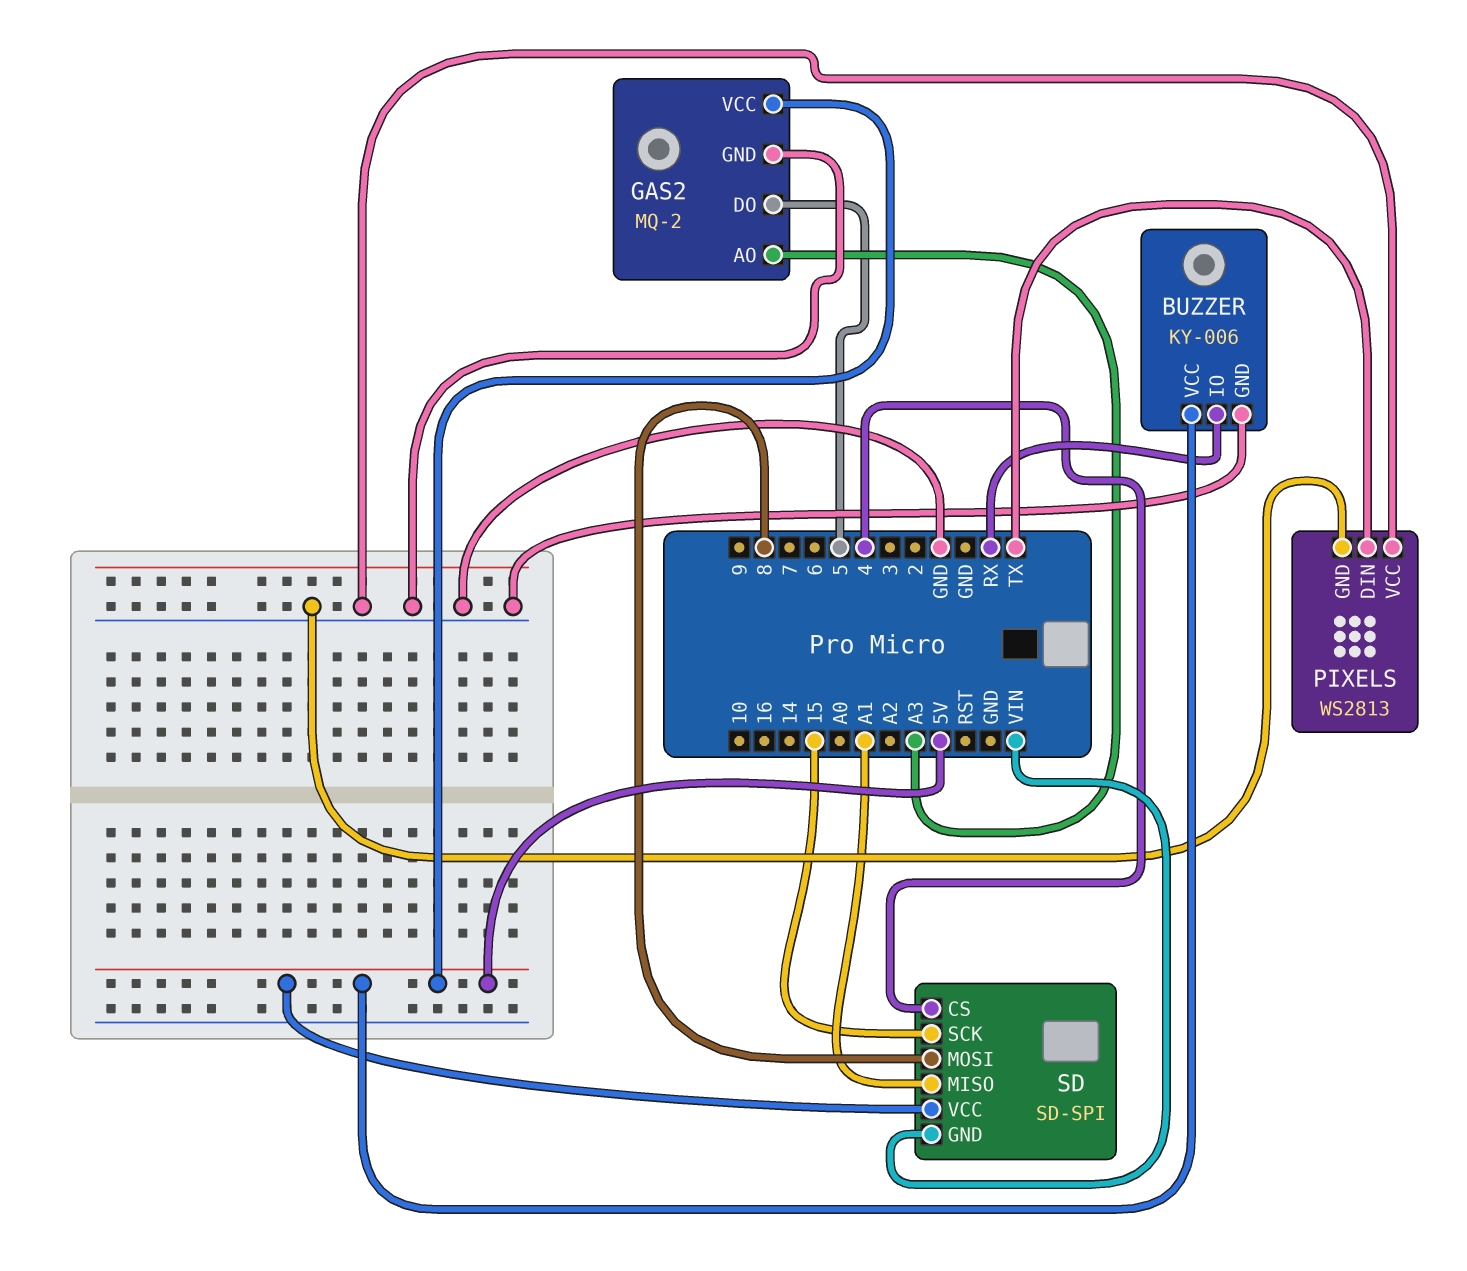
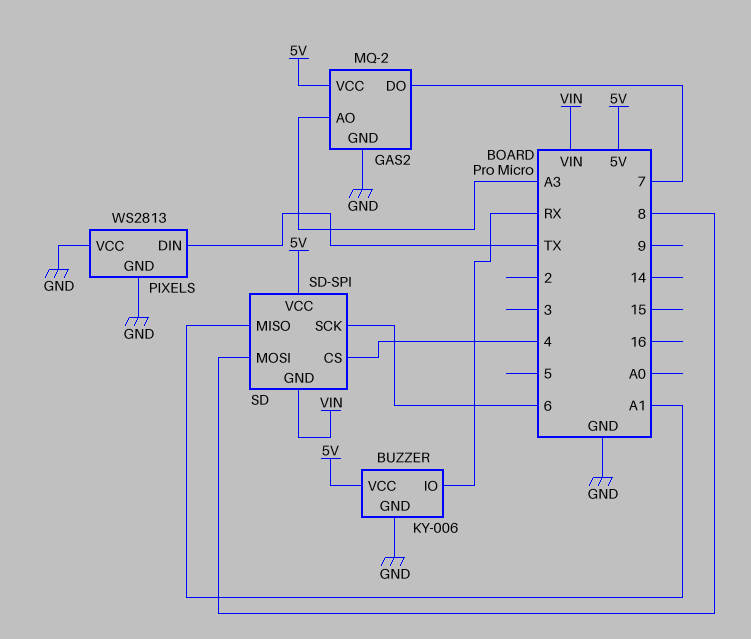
GAS2 pin DO: 5 -> 7
SD pin SCK: 15 -> 6

